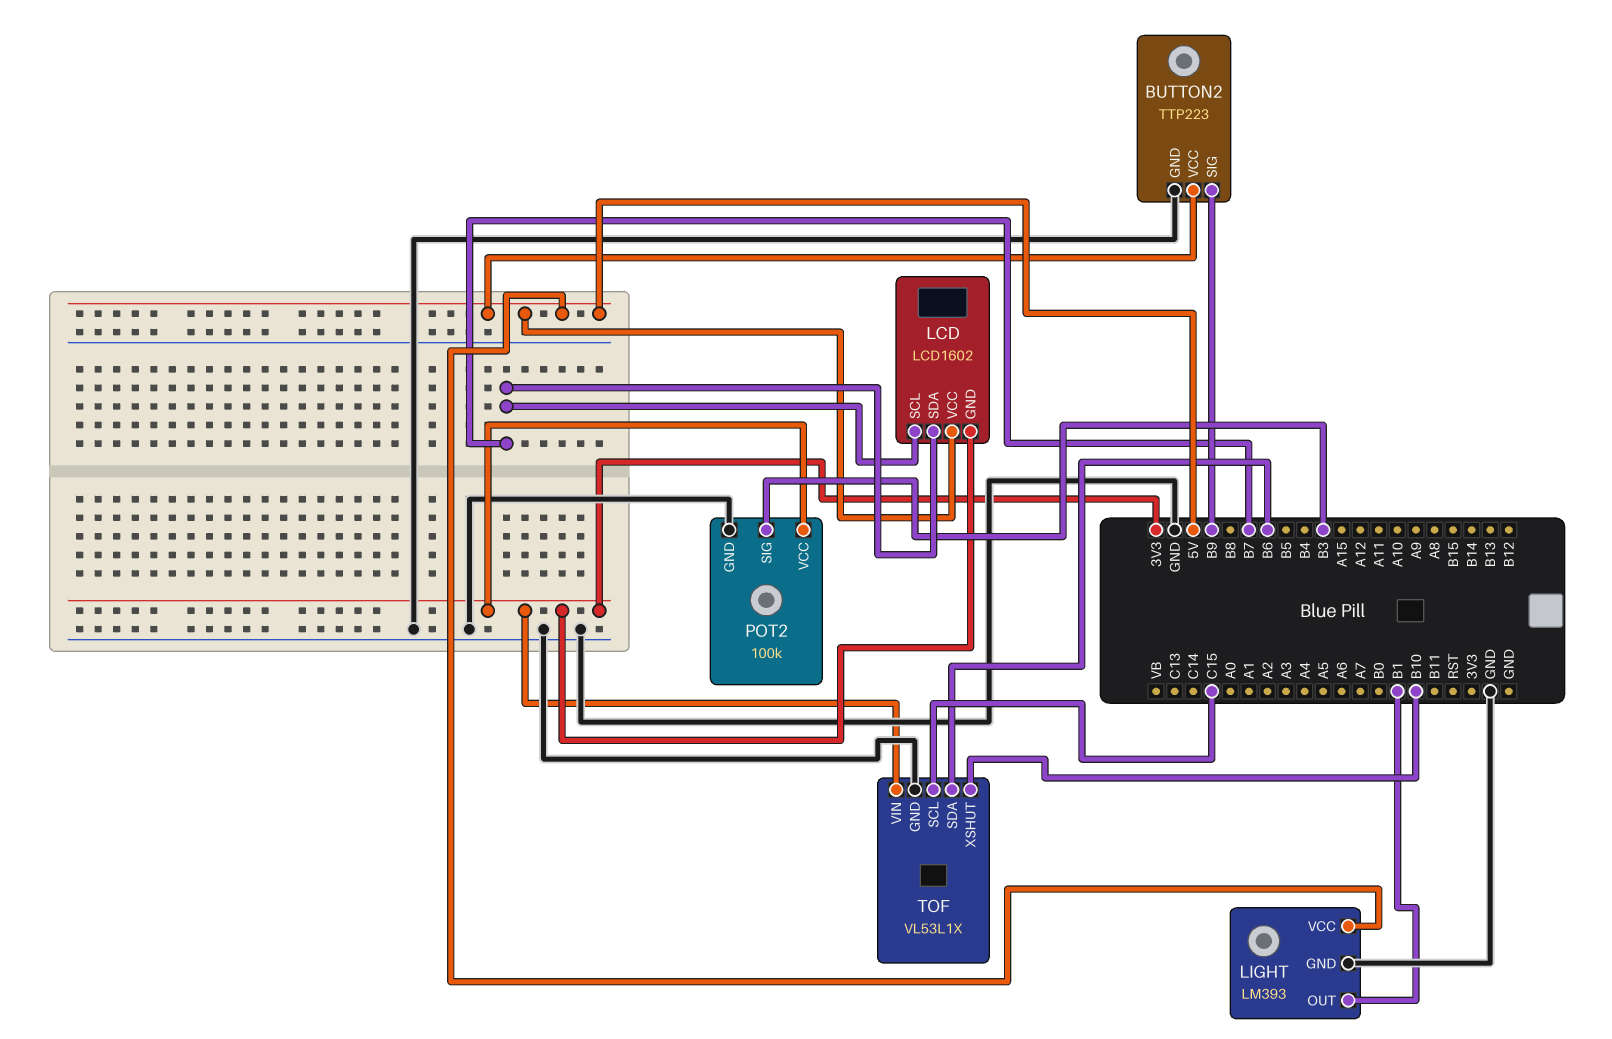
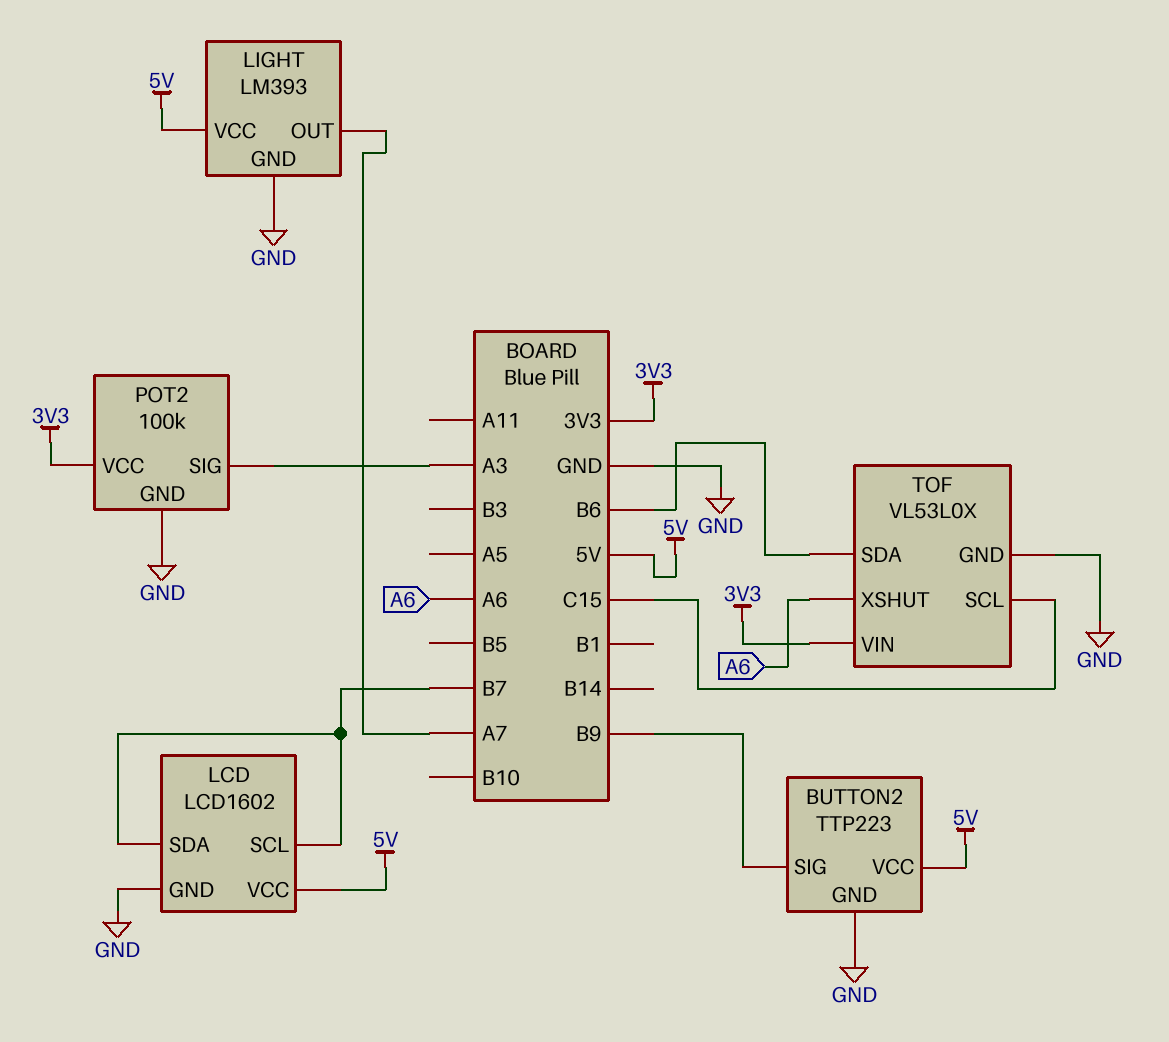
LCD pin GND: 3V3 -> GND
LIGHT pin OUT: B1 -> A7
POT2 pin SIG: B3 -> A3
TOF: VL53L1X -> VL53L0X
TOF pin XSHUT: B10 -> A6

